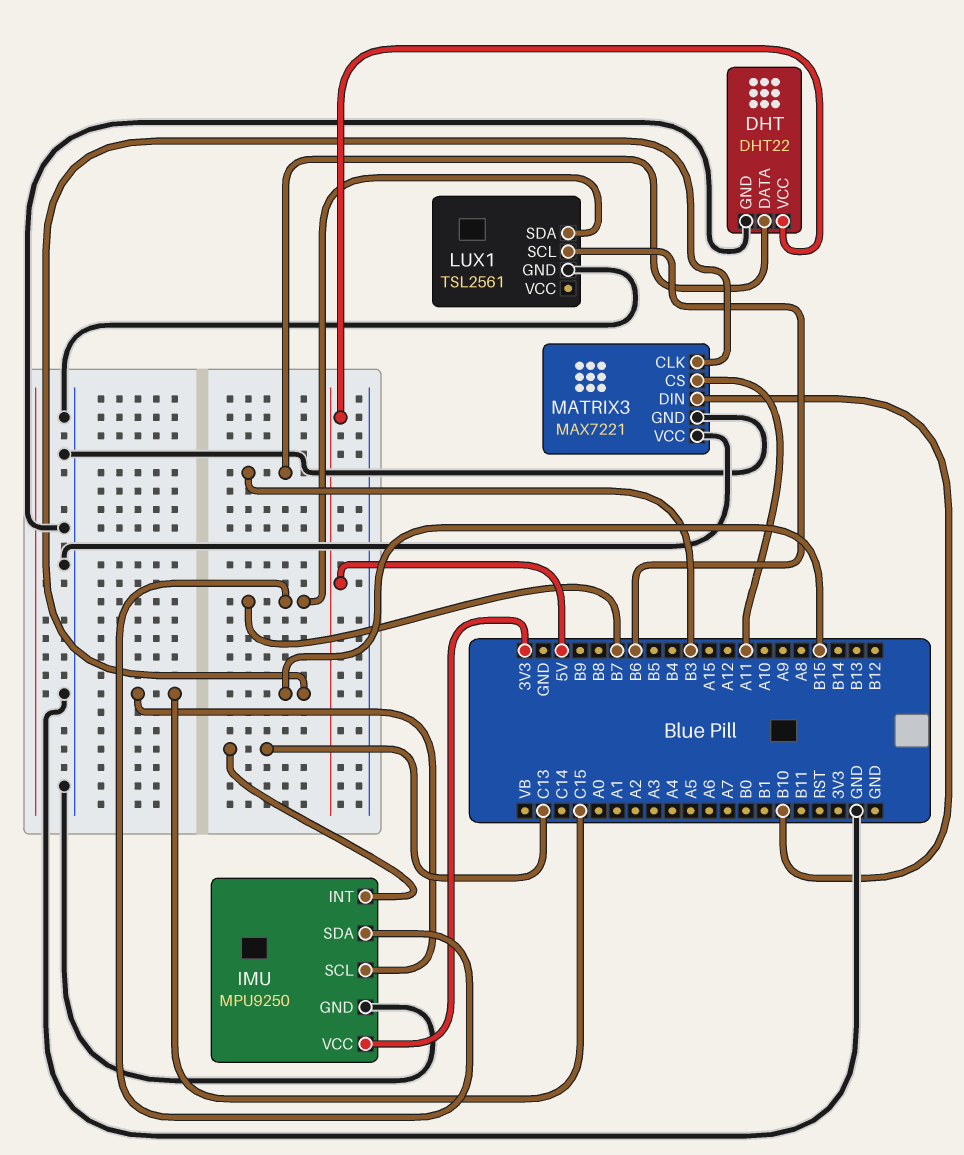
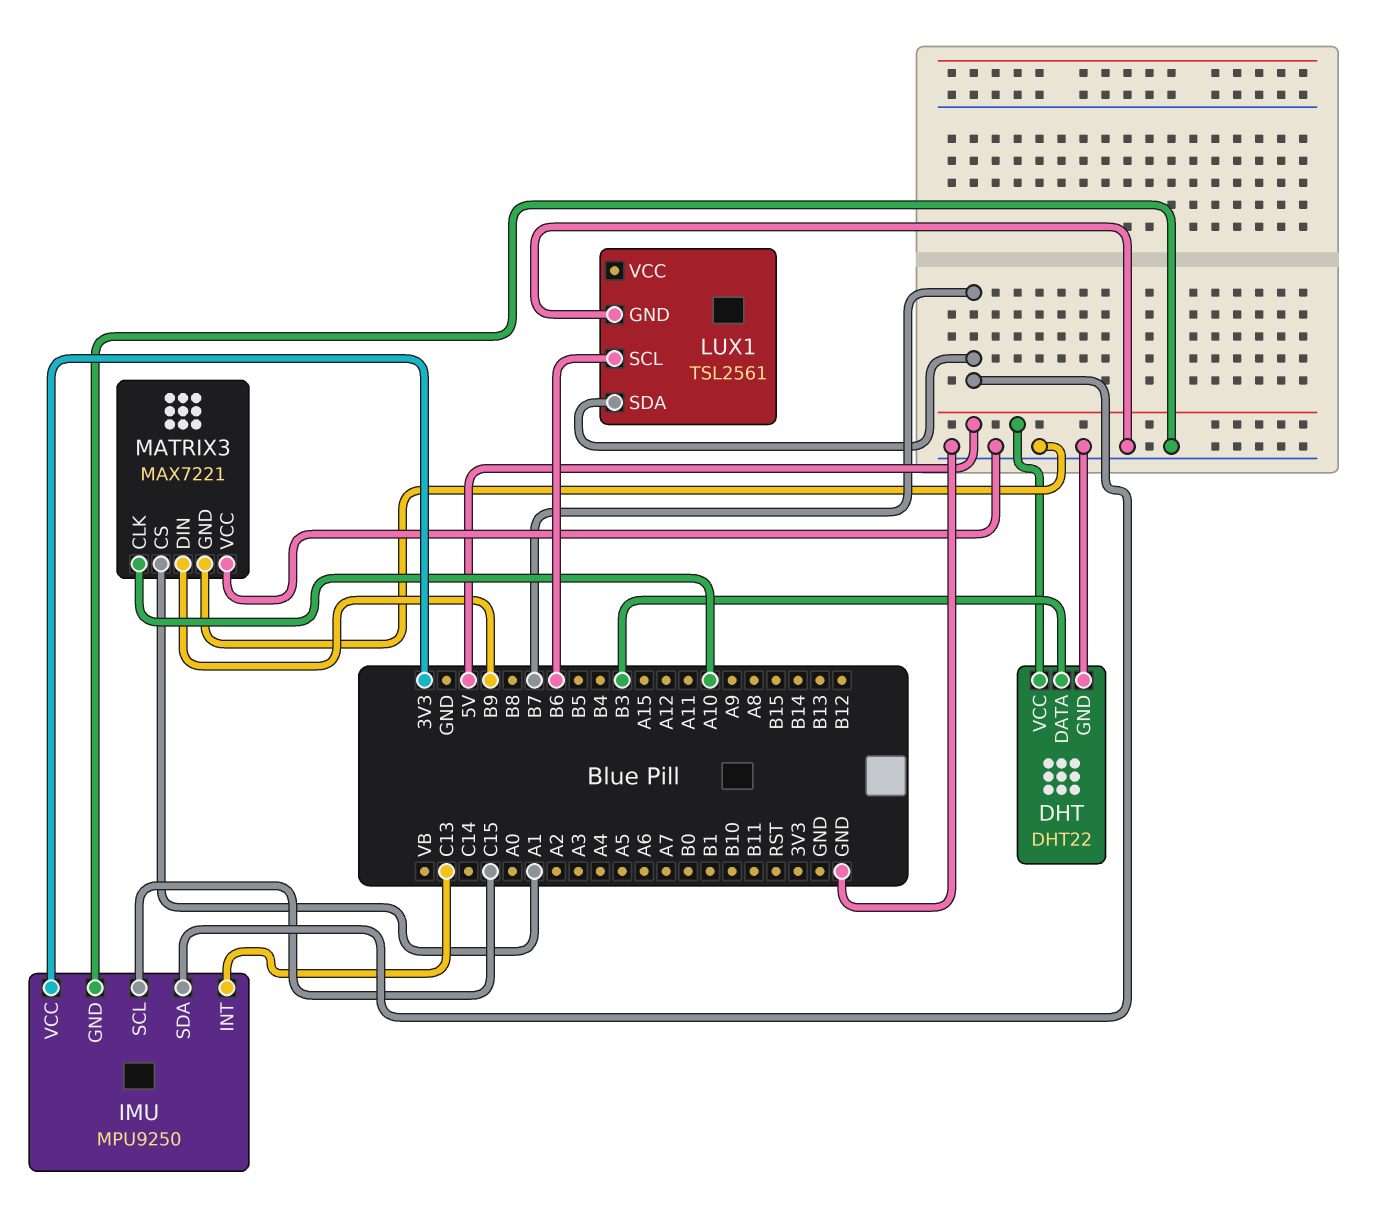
MATRIX3 pin CLK: B15 -> A10
MATRIX3 pin CS: A11 -> A1
MATRIX3 pin DIN: B10 -> B9

